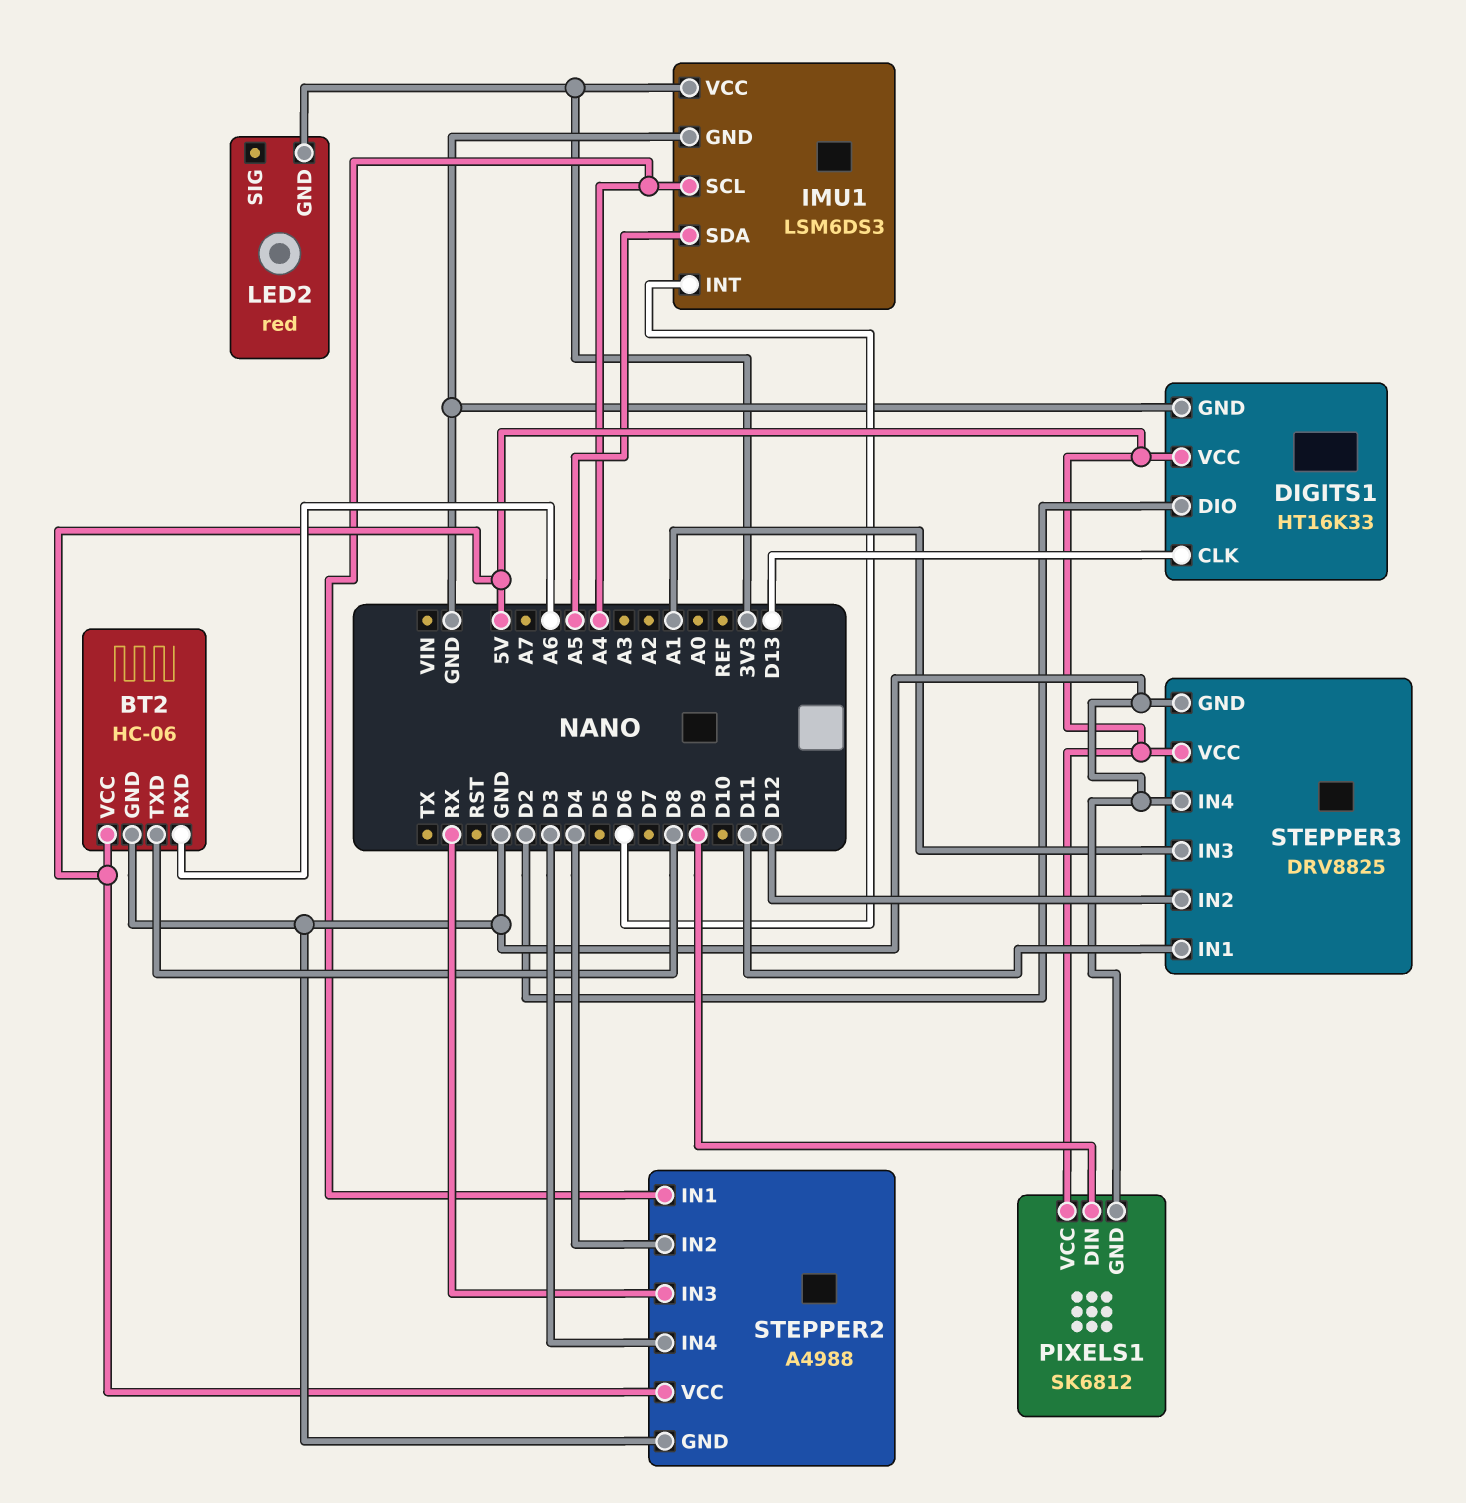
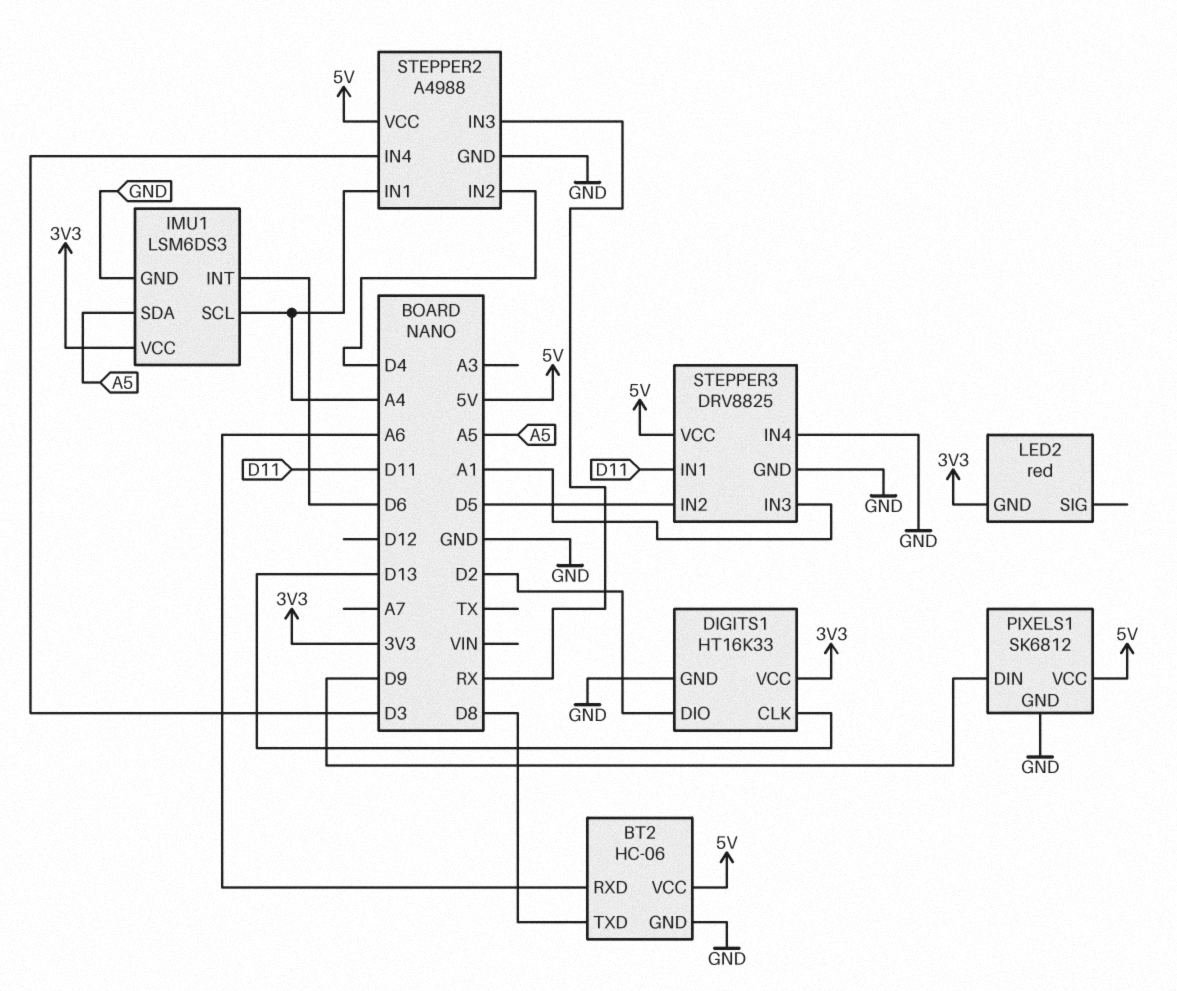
DIGITS1 pin VCC: 5V -> 3V3
STEPPER3 pin IN2: D12 -> D5

